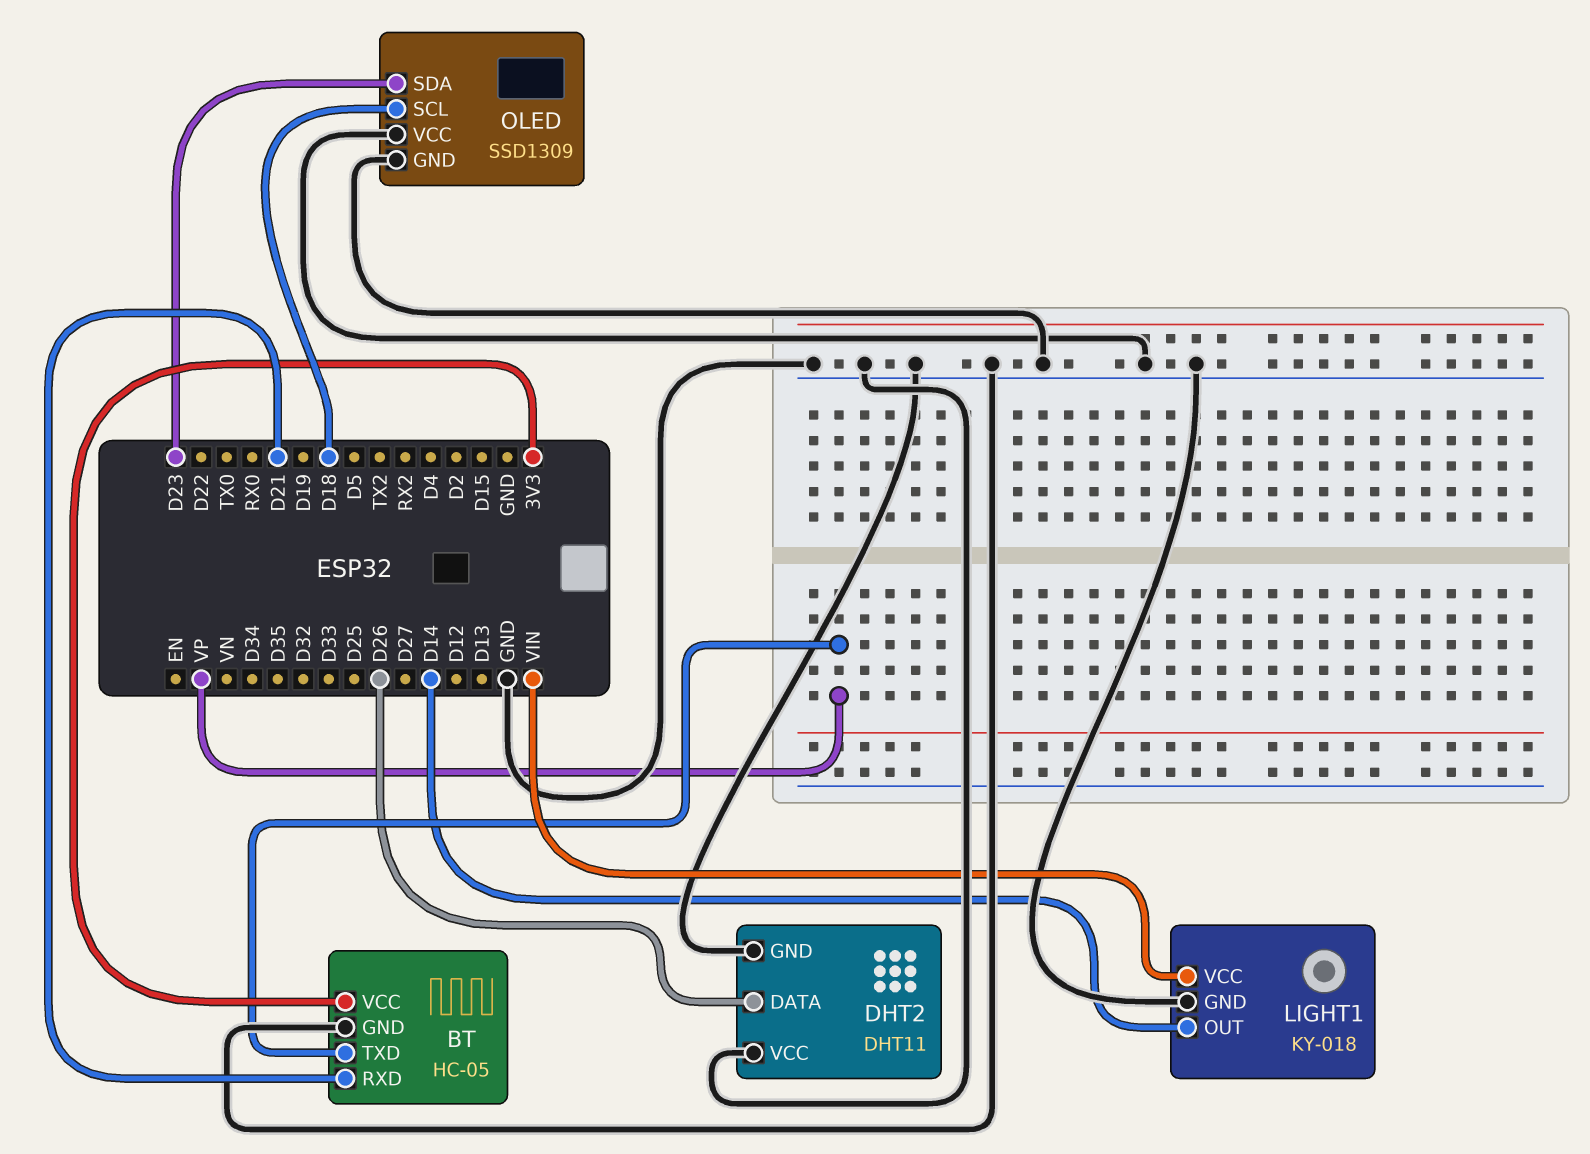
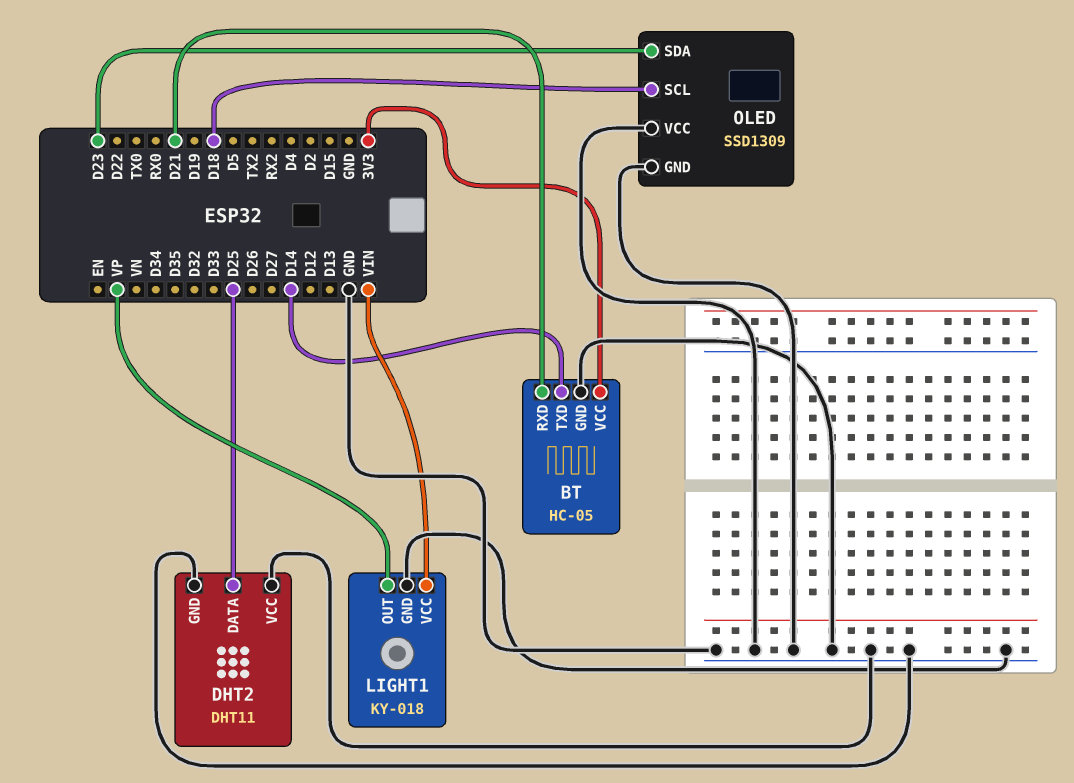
BT pin TXD: VP -> D14
DHT2 pin DATA: D26 -> D25
LIGHT1 pin OUT: D14 -> VP

